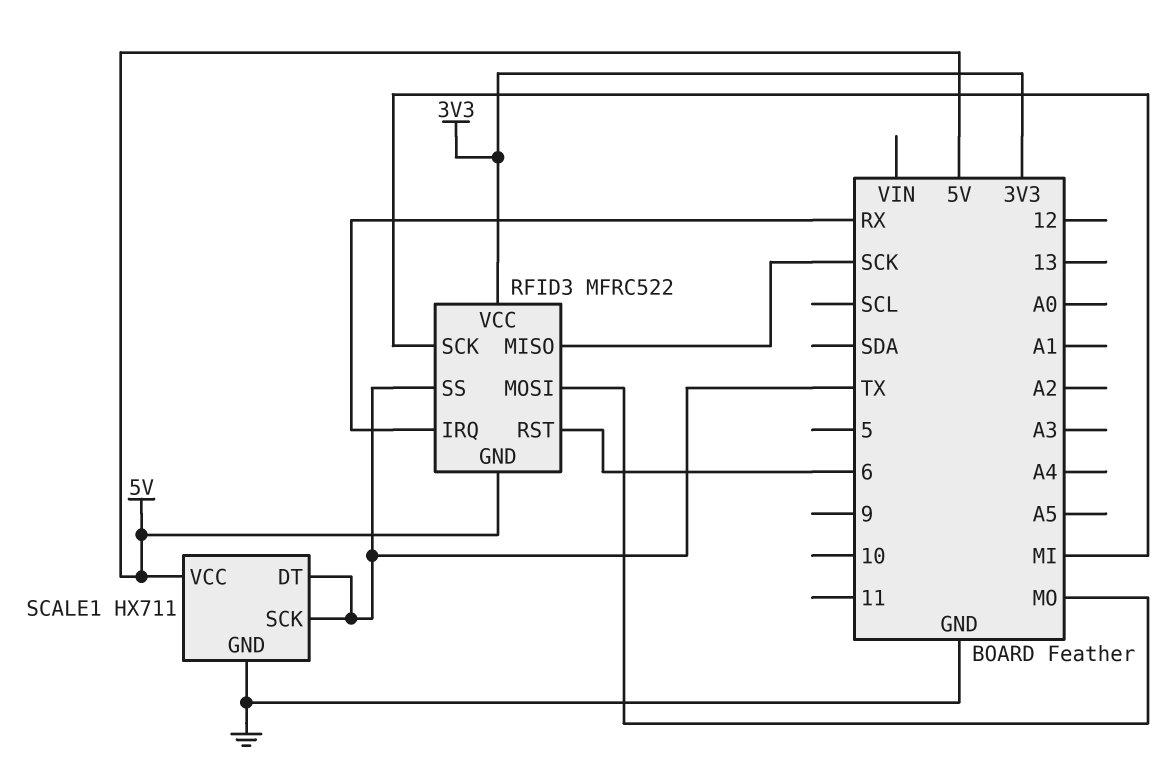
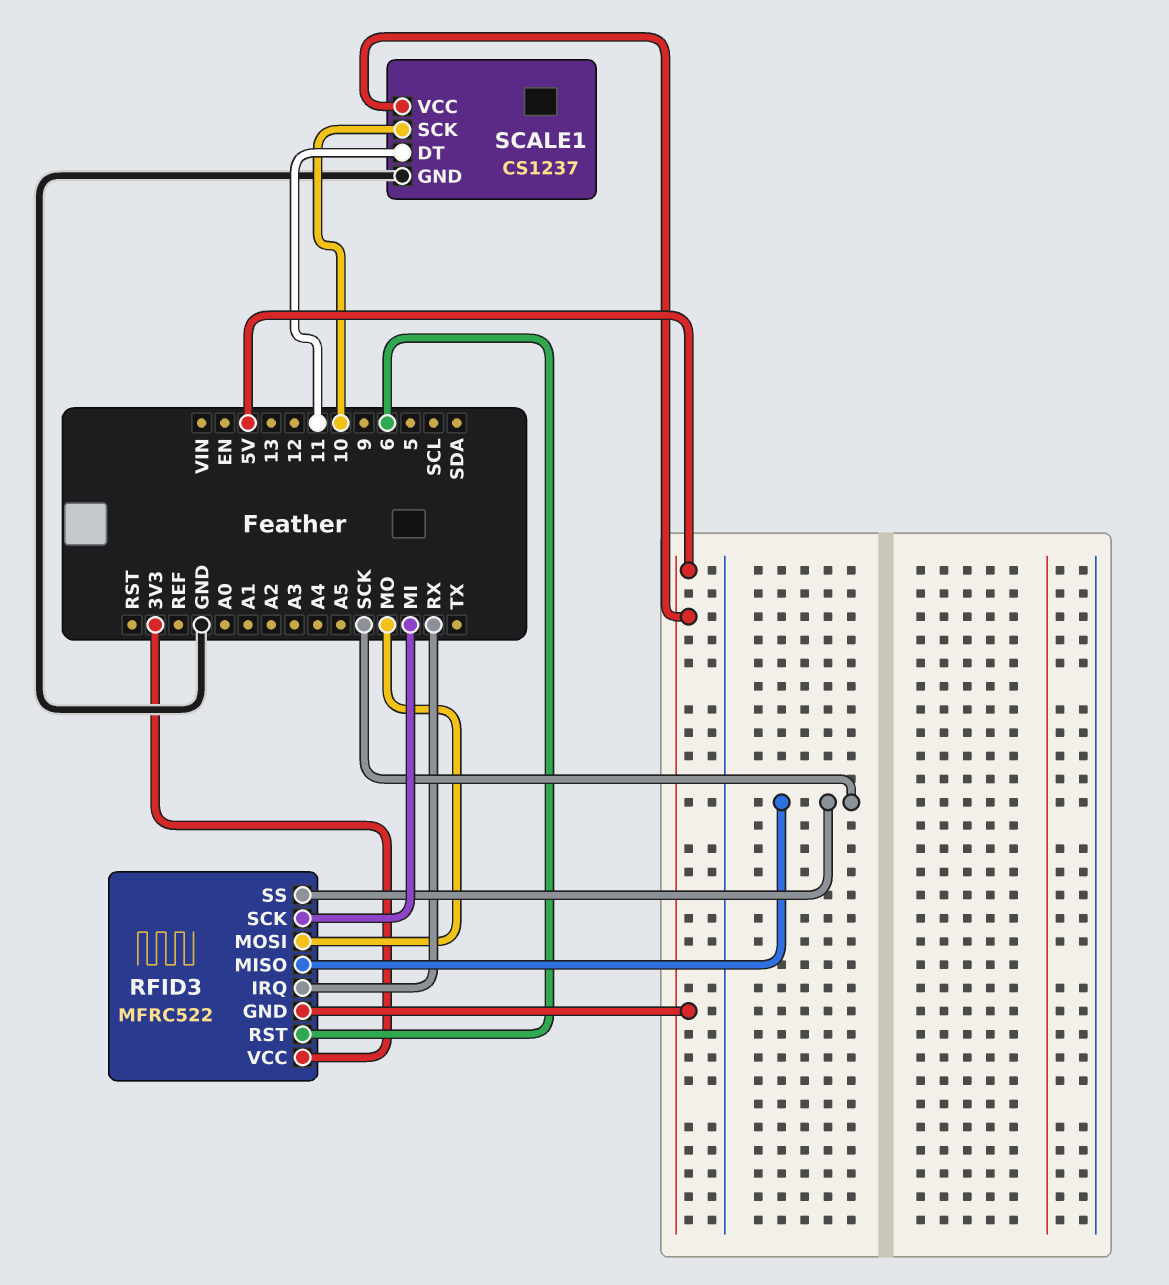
RFID3 pin SS: TX -> SCK
SCALE1: HX711 -> CS1237
SCALE1 pin DT: TX -> 11
SCALE1 pin SCK: TX -> 10

